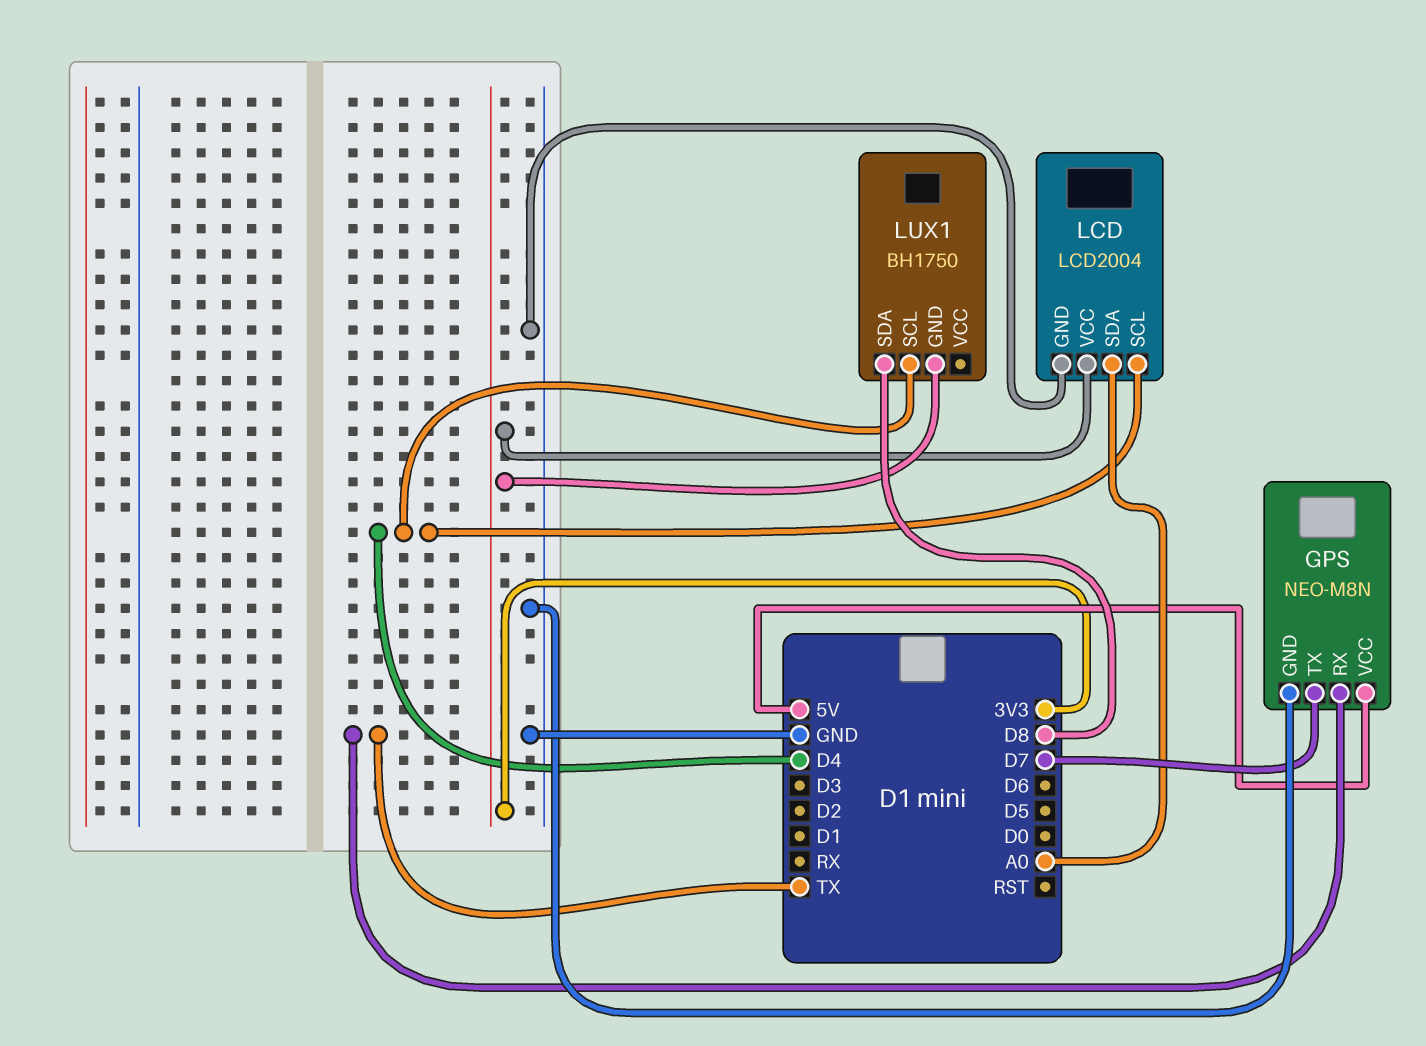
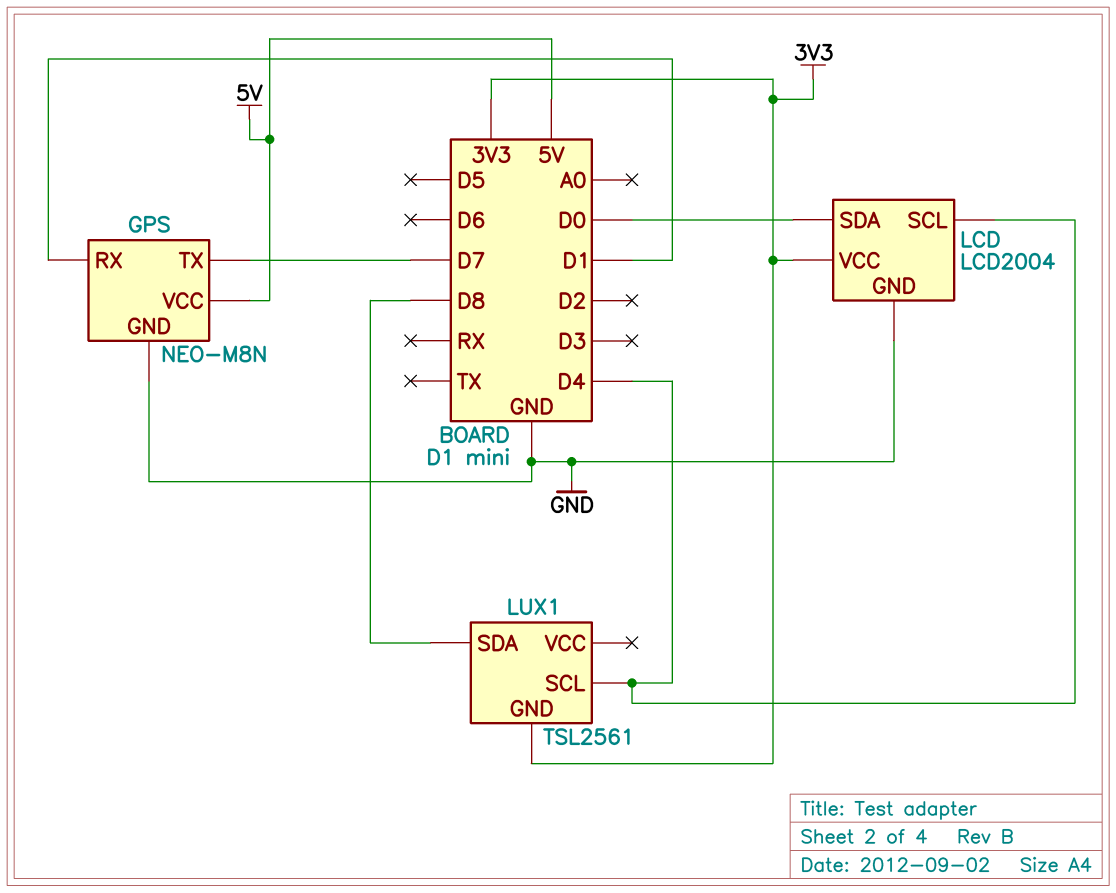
GPS pin RX: TX -> D1
LCD pin SDA: A0 -> D0
LUX1: BH1750 -> TSL2561

